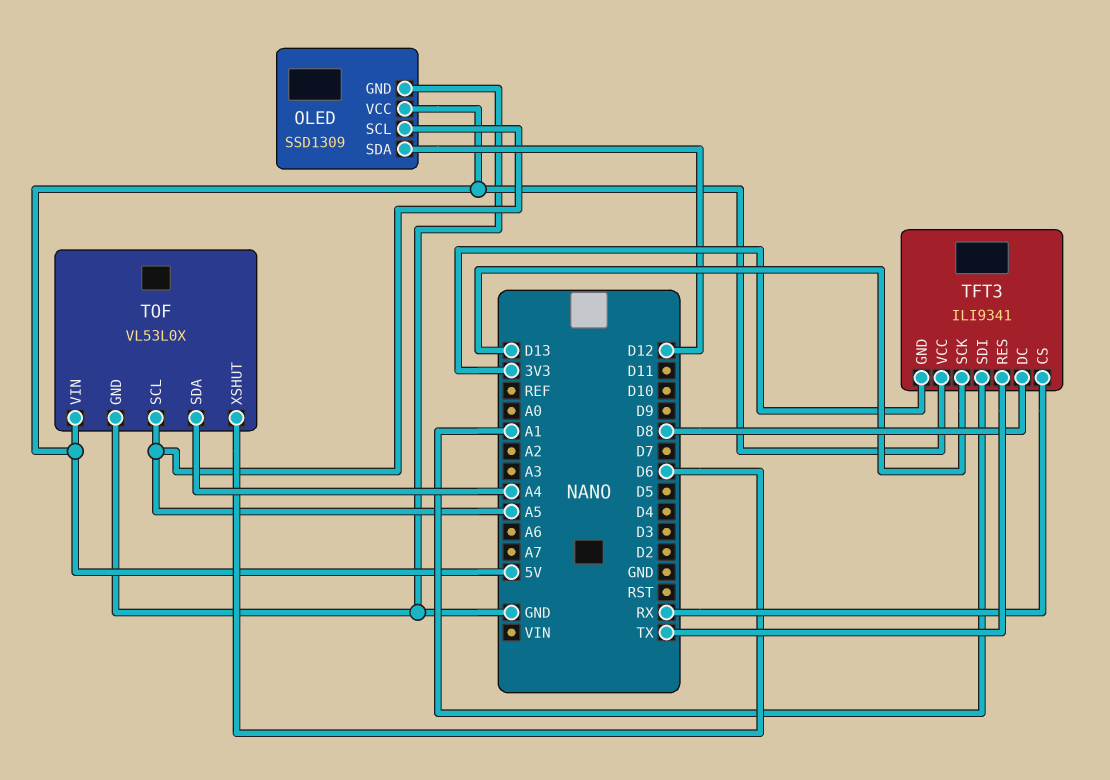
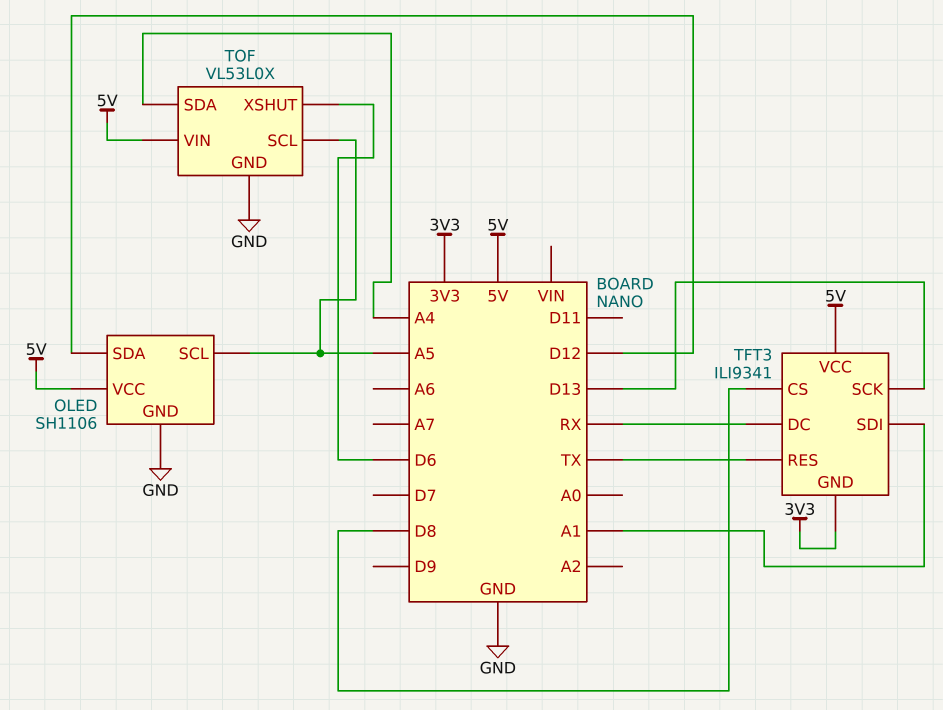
OLED: SSD1309 -> SH1106
TFT3 pin CS: RX -> D8
TFT3 pin DC: D8 -> RX

